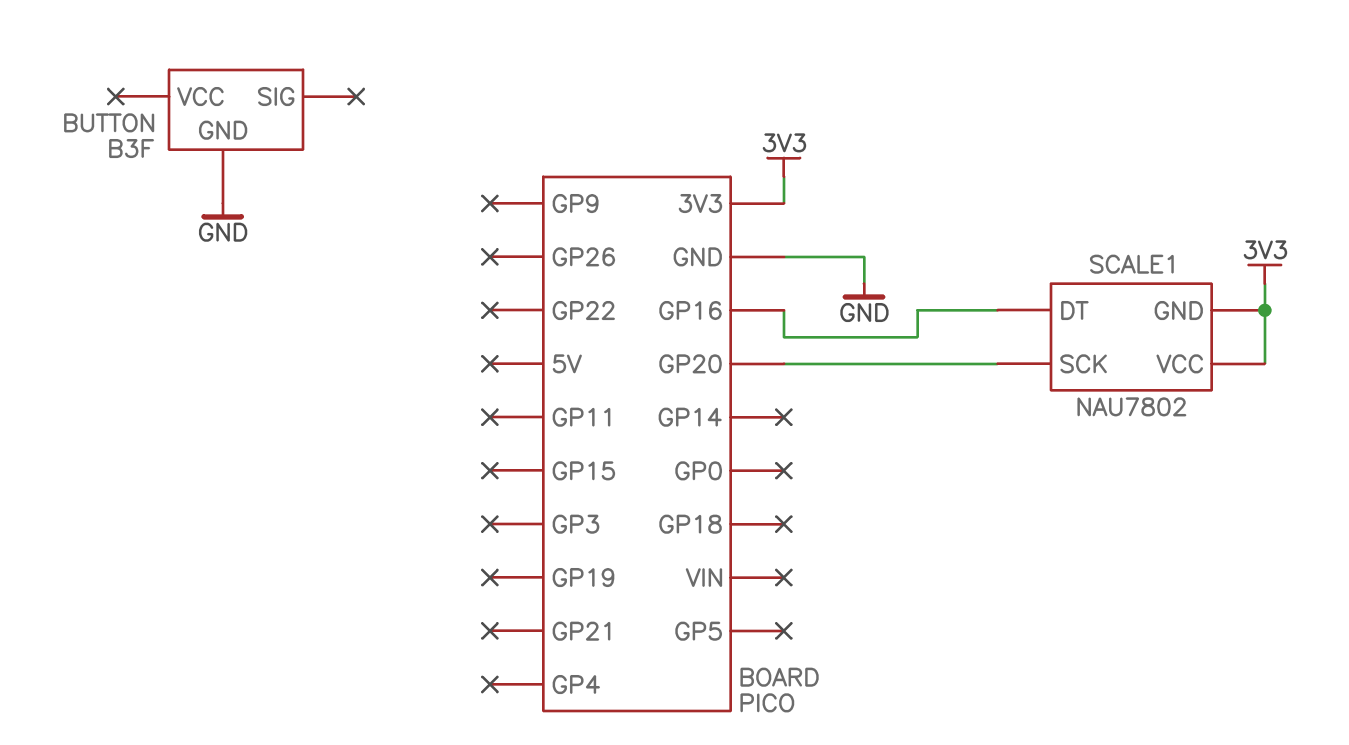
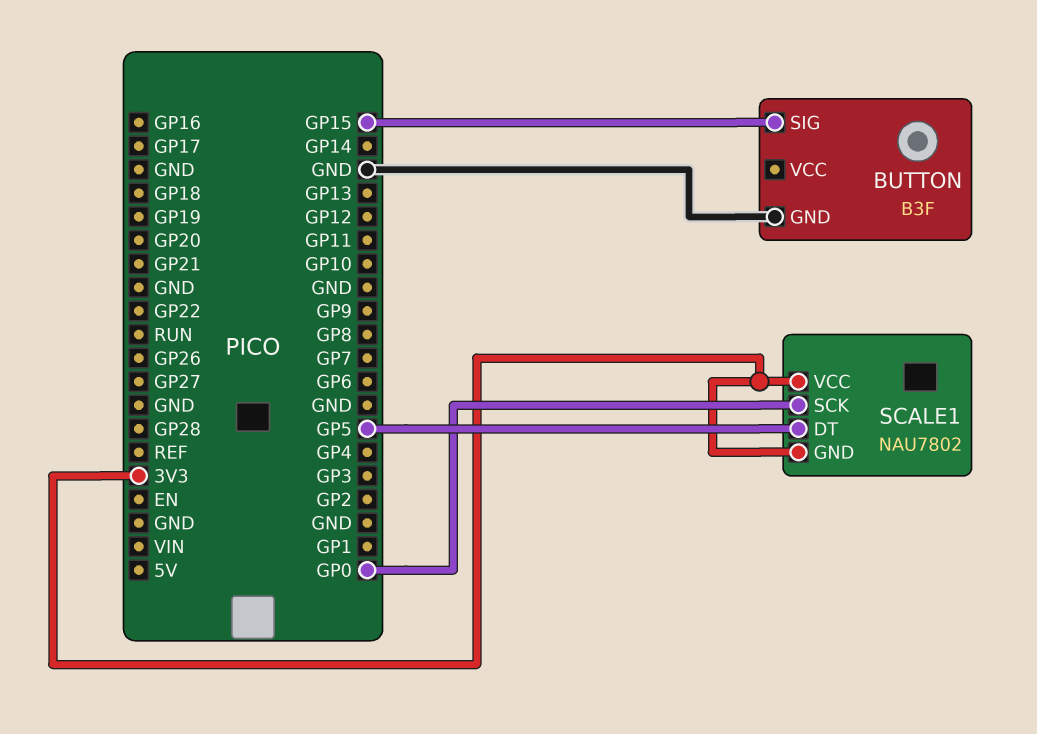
BUTTON pin SIG: none -> GP15
SCALE1 pin DT: GP16 -> GP5
SCALE1 pin SCK: GP20 -> GP0

